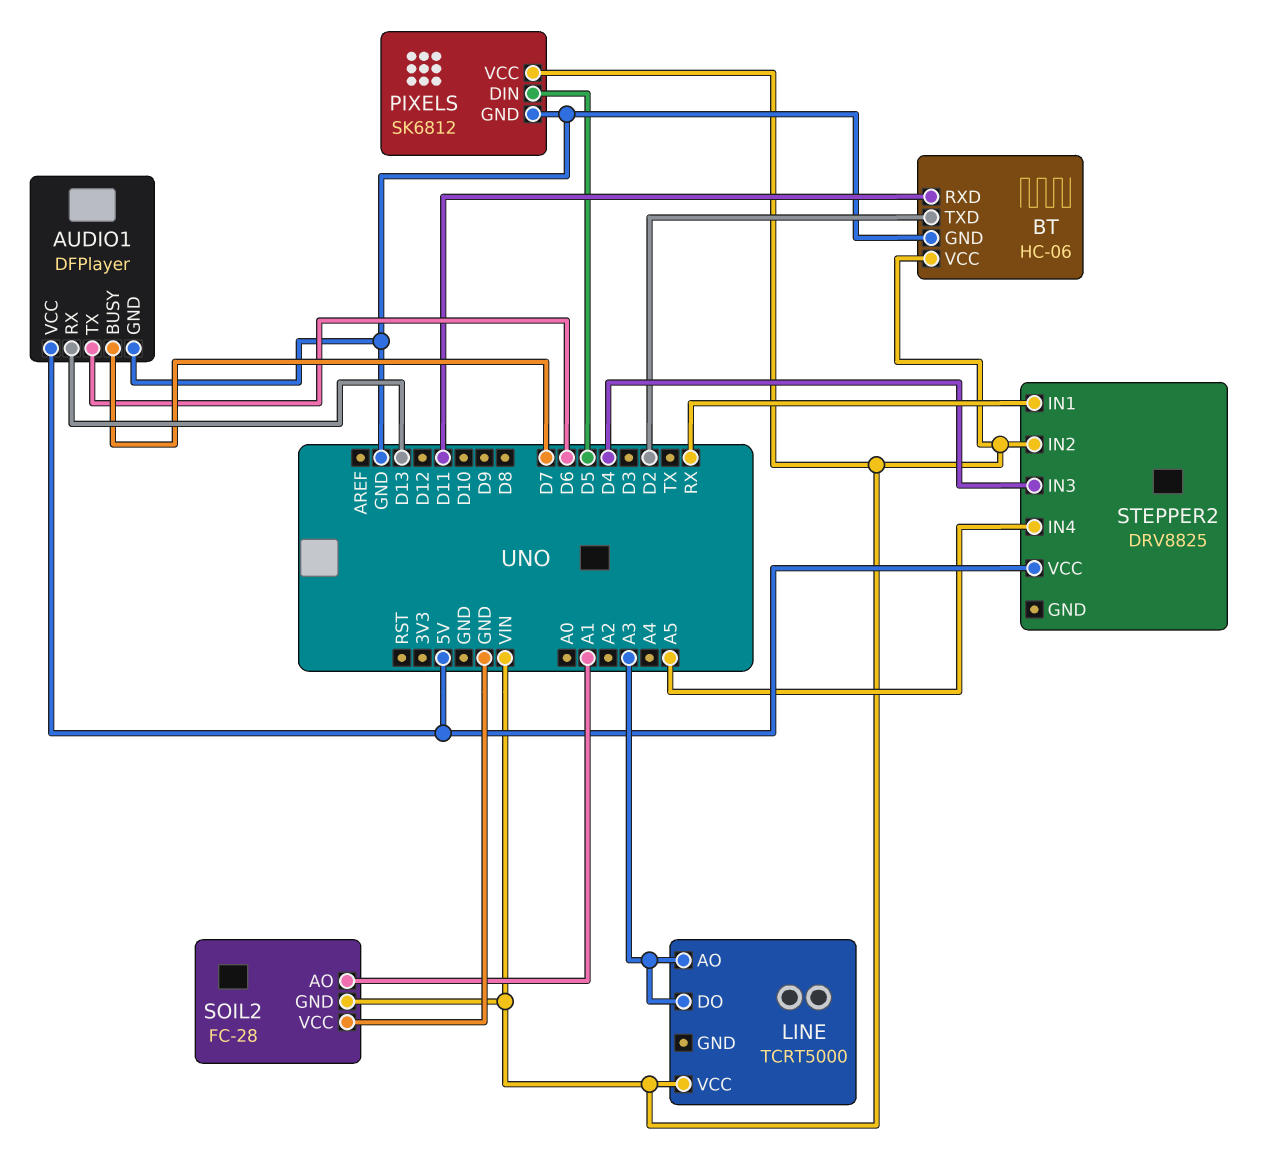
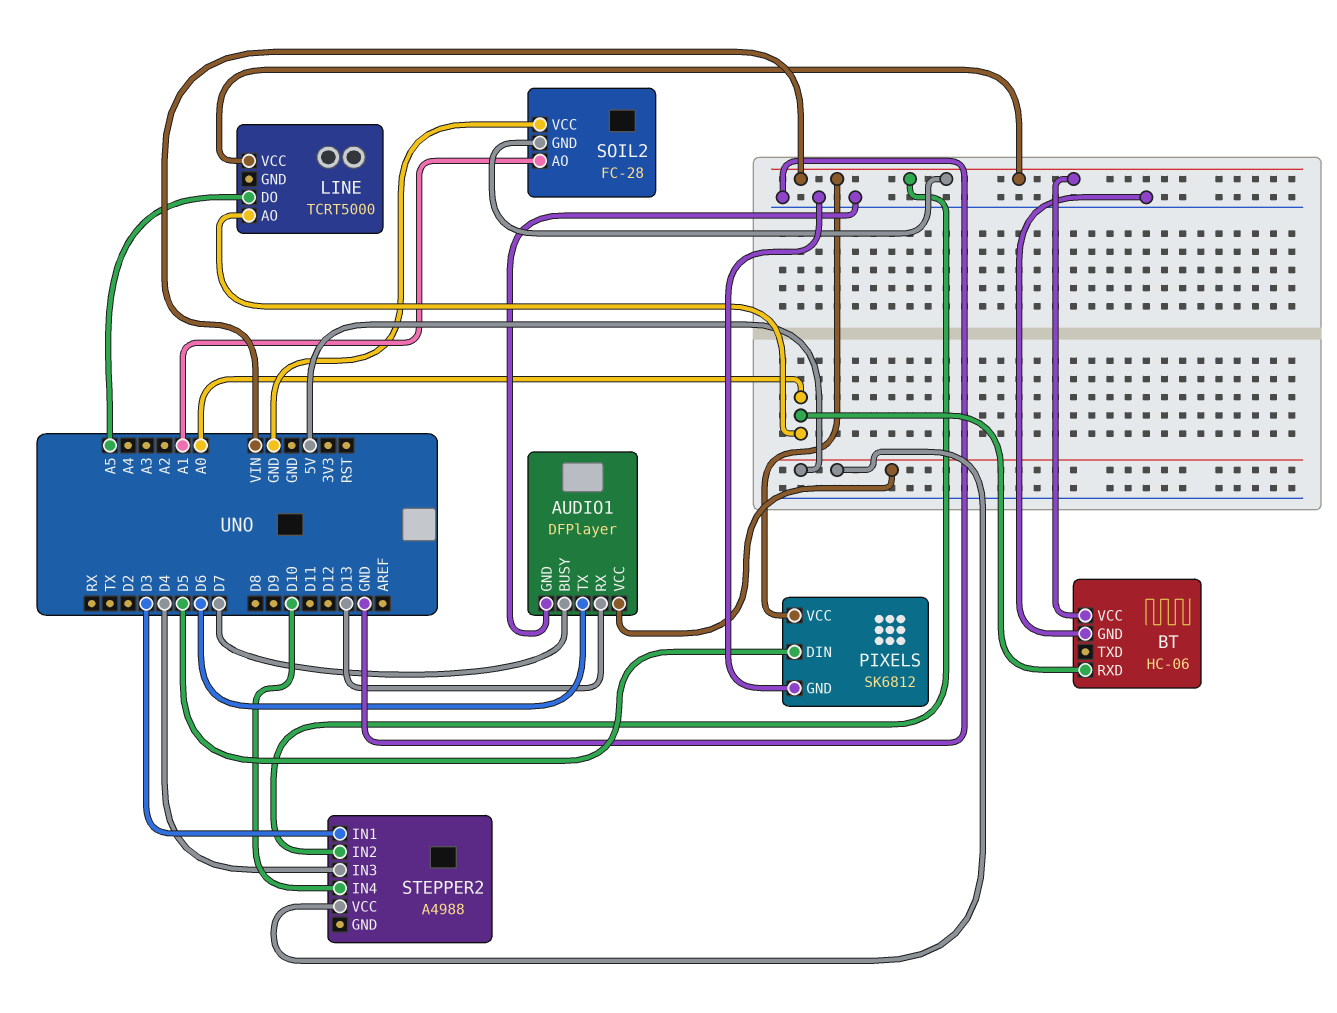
BT pin RXD: D11 -> A0
BT pin TXD: D2 -> none
LINE pin AO: A3 -> A0
LINE pin DO: A3 -> A5
STEPPER2: DRV8825 -> A4988
STEPPER2 pin IN1: RX -> D3
STEPPER2 pin IN4: A5 -> D10

